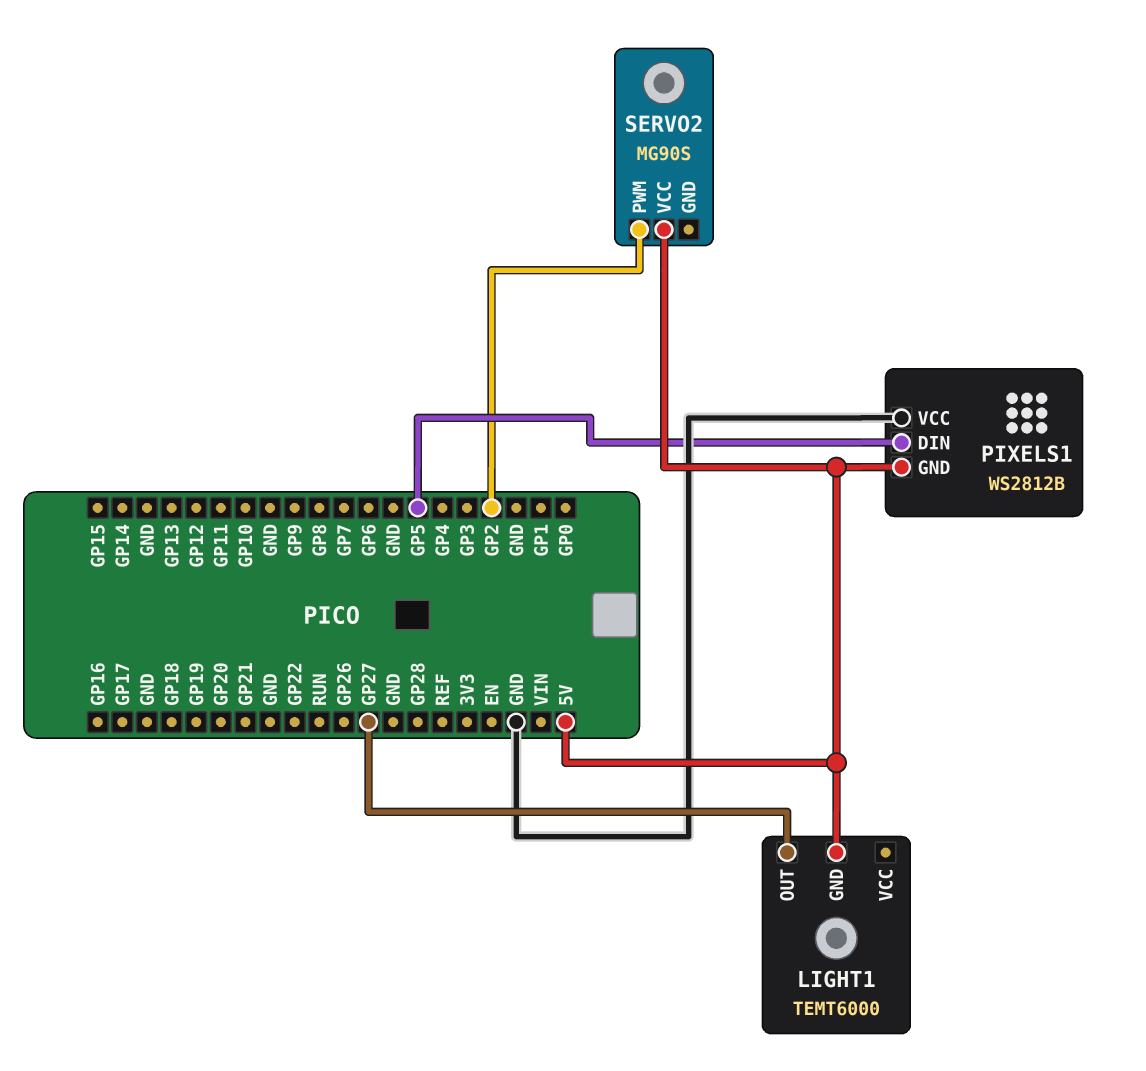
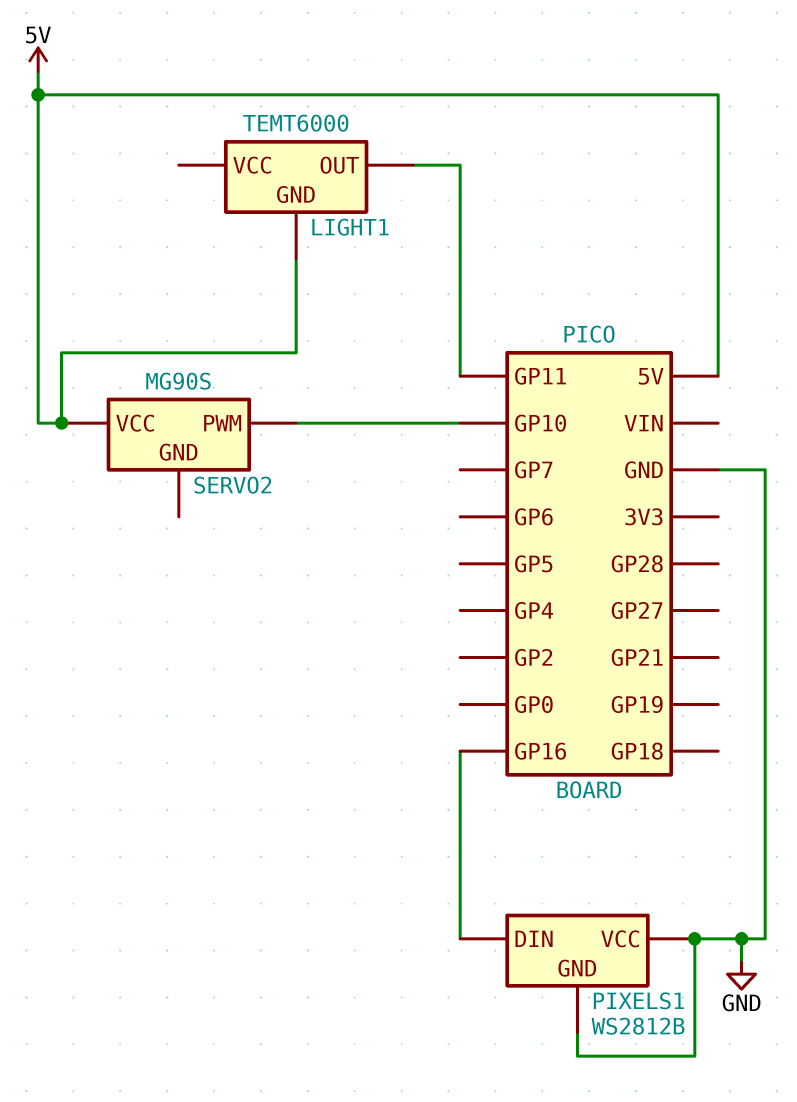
LIGHT1 pin OUT: GP27 -> GP11
PIXELS1 pin DIN: GP5 -> GP16
PIXELS1 pin GND: 5V -> GND
SERVO2 pin PWM: GP2 -> GP10

